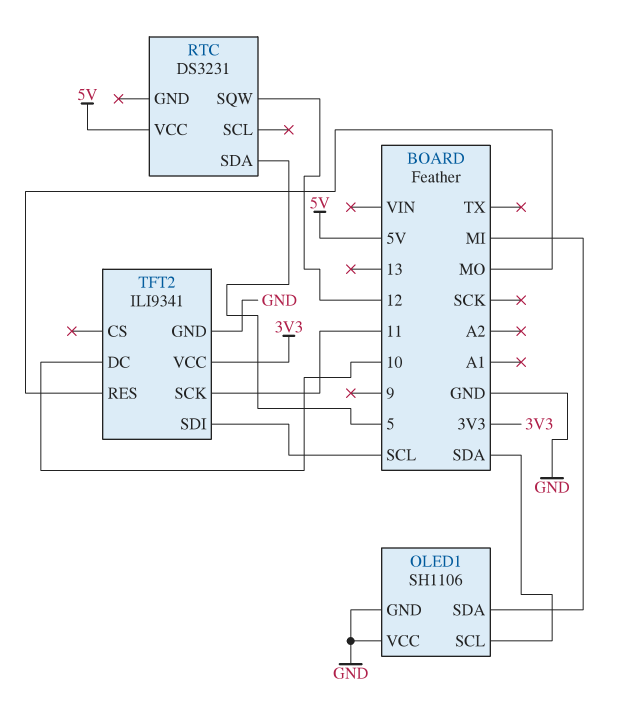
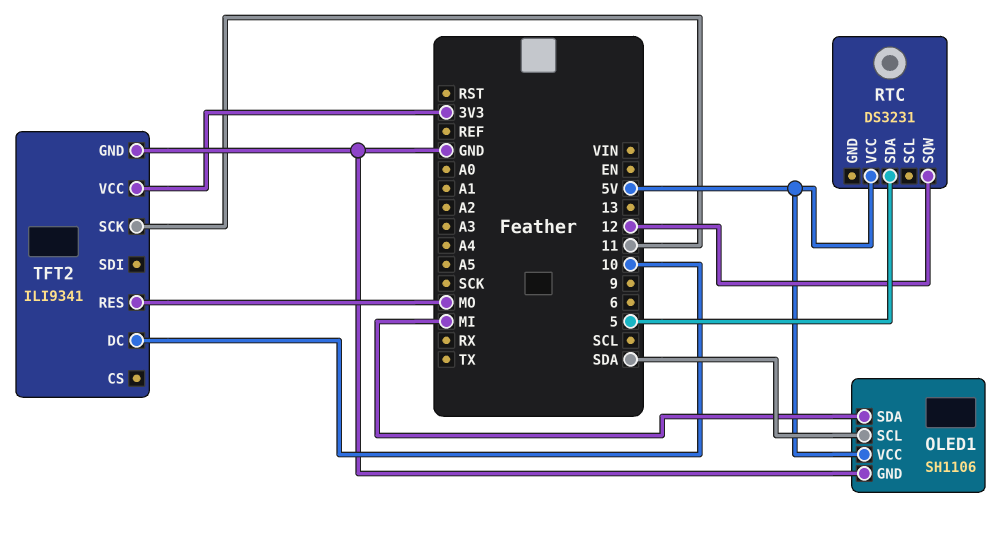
OLED1 pin VCC: GND -> 5V
TFT2 pin SDI: SCL -> none

